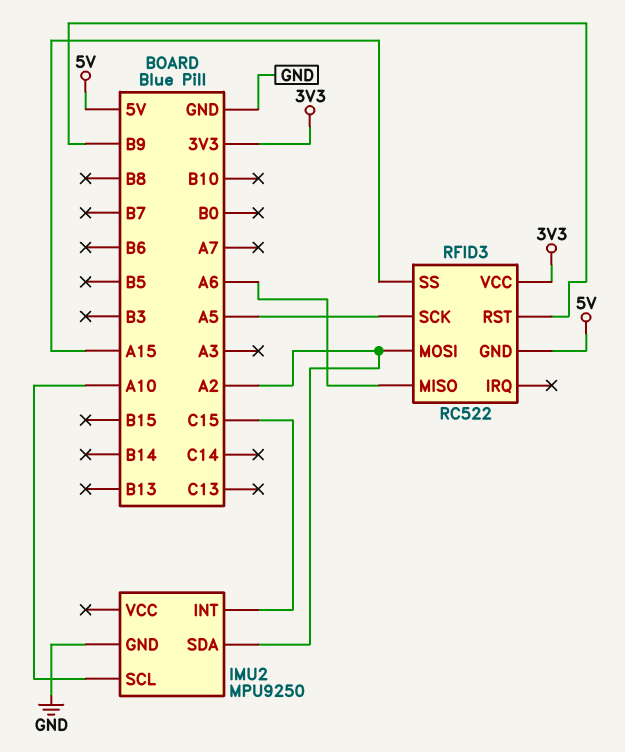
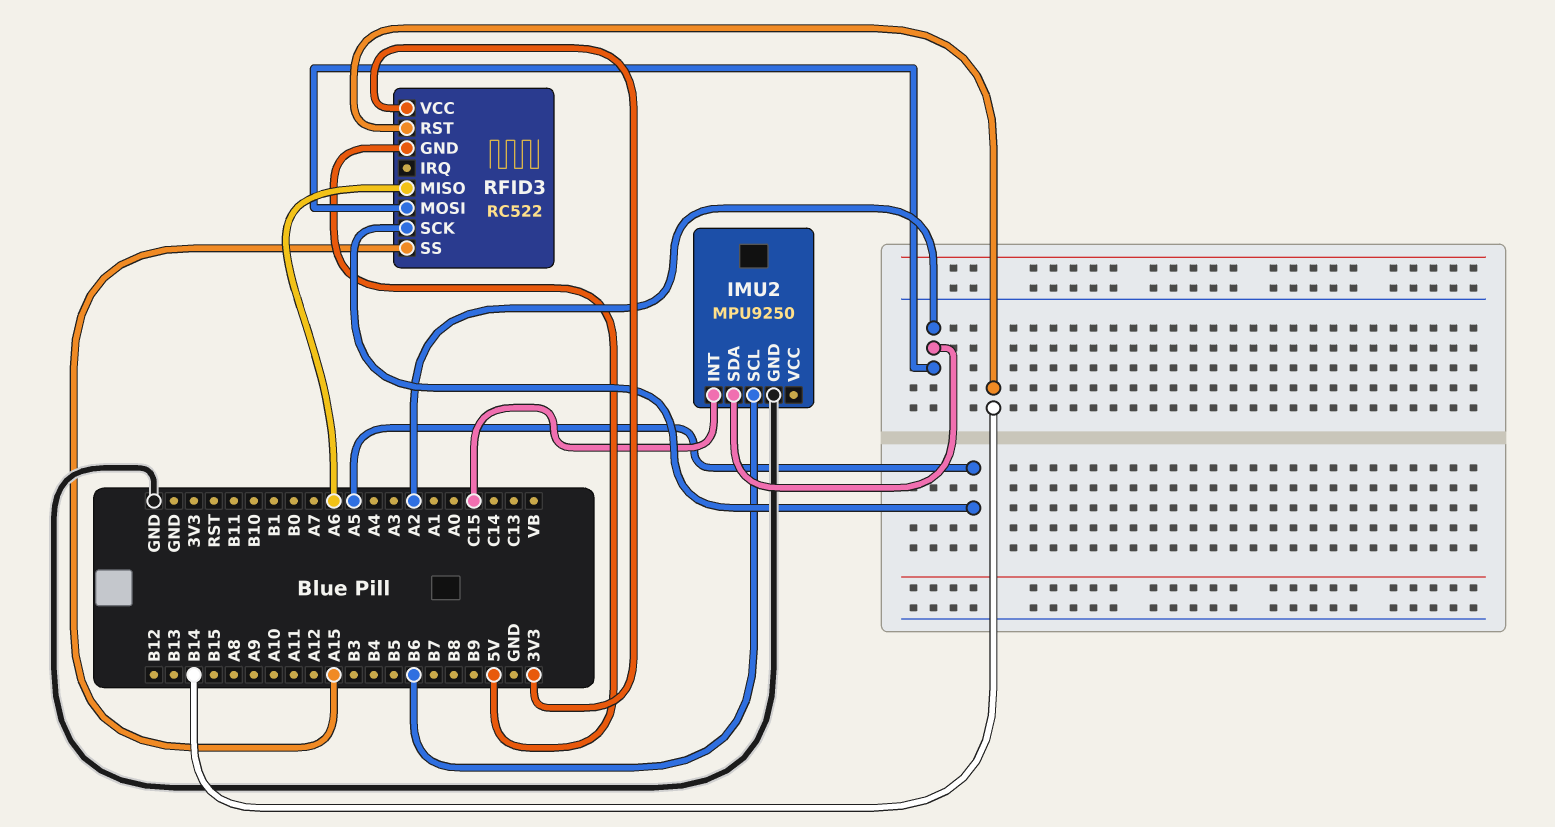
IMU2 pin SCL: A10 -> B6
RFID3 pin RST: B9 -> B14

